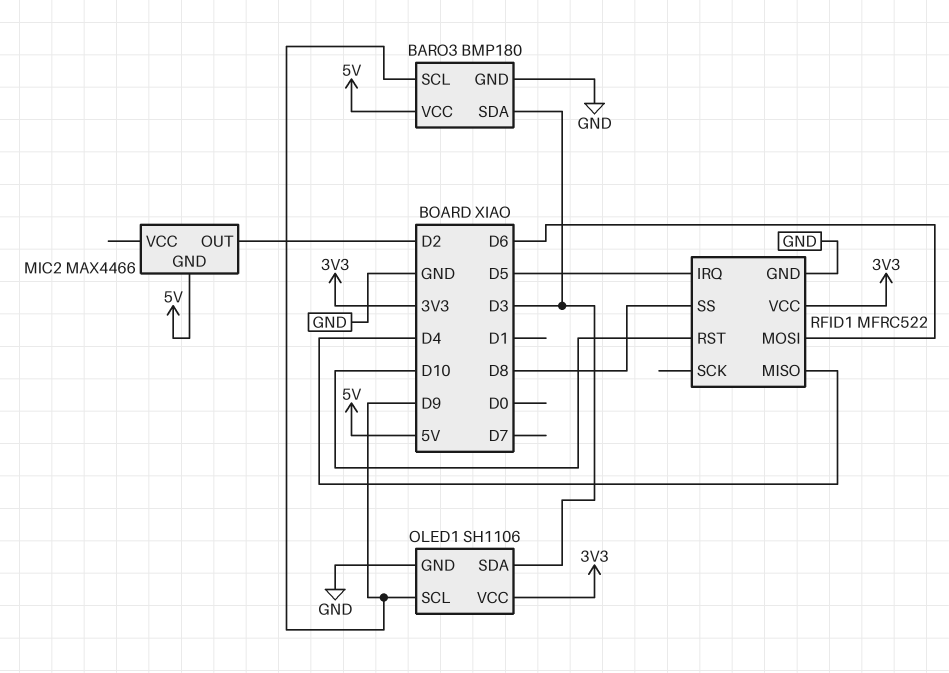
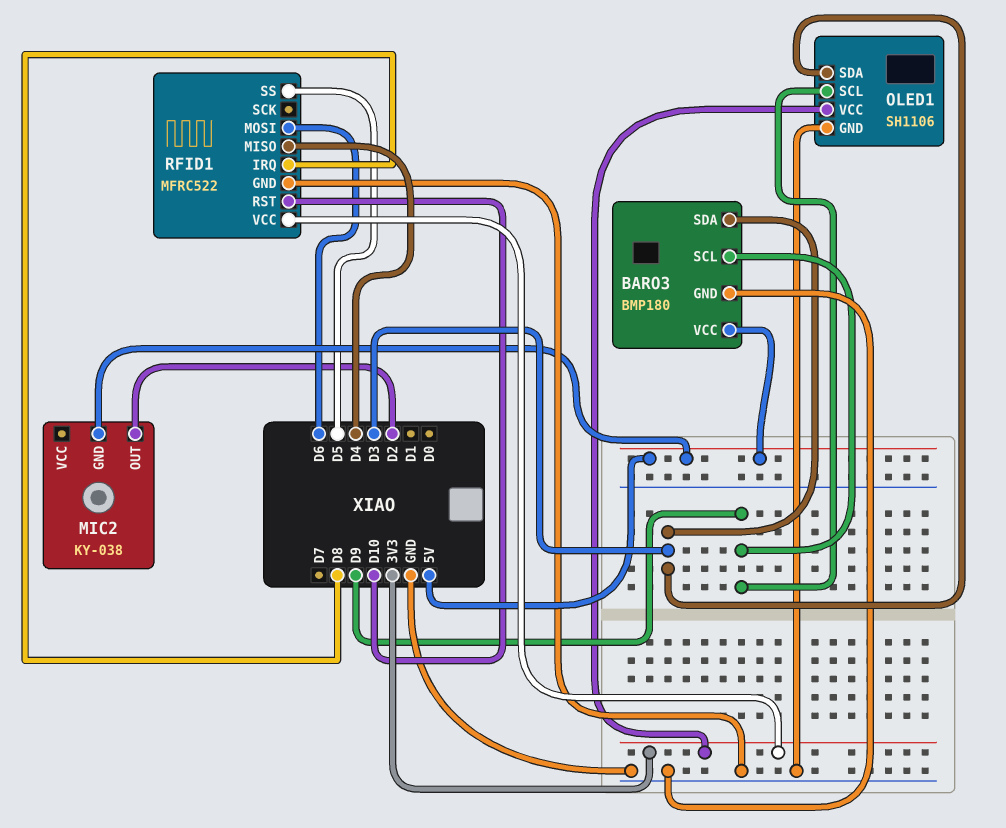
MIC2: MAX4466 -> KY-038
RFID1 pin IRQ: D5 -> D8
RFID1 pin SS: D8 -> D5

